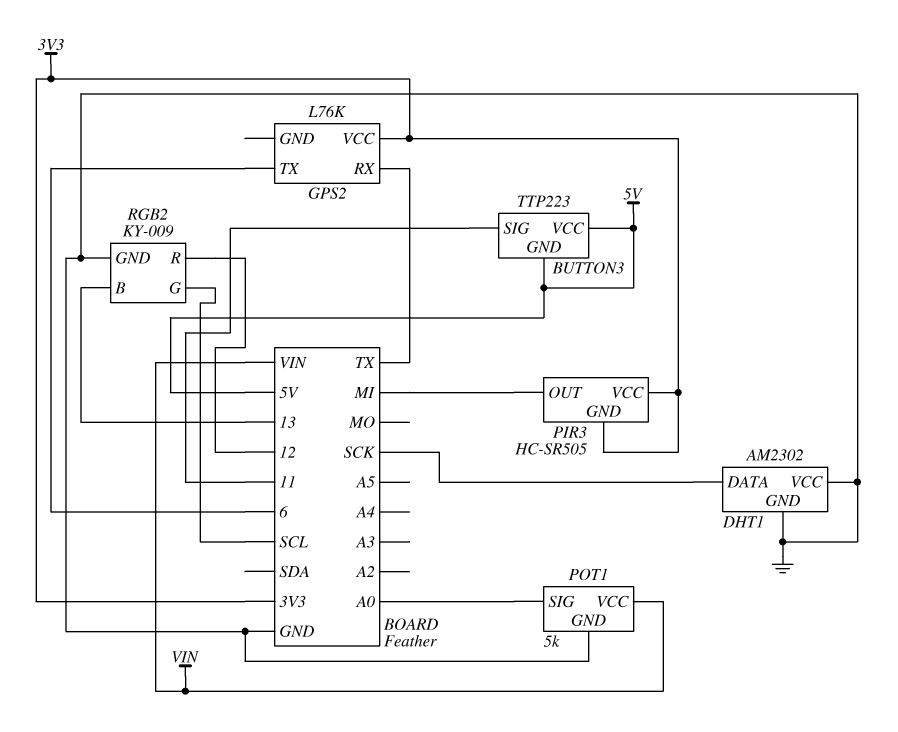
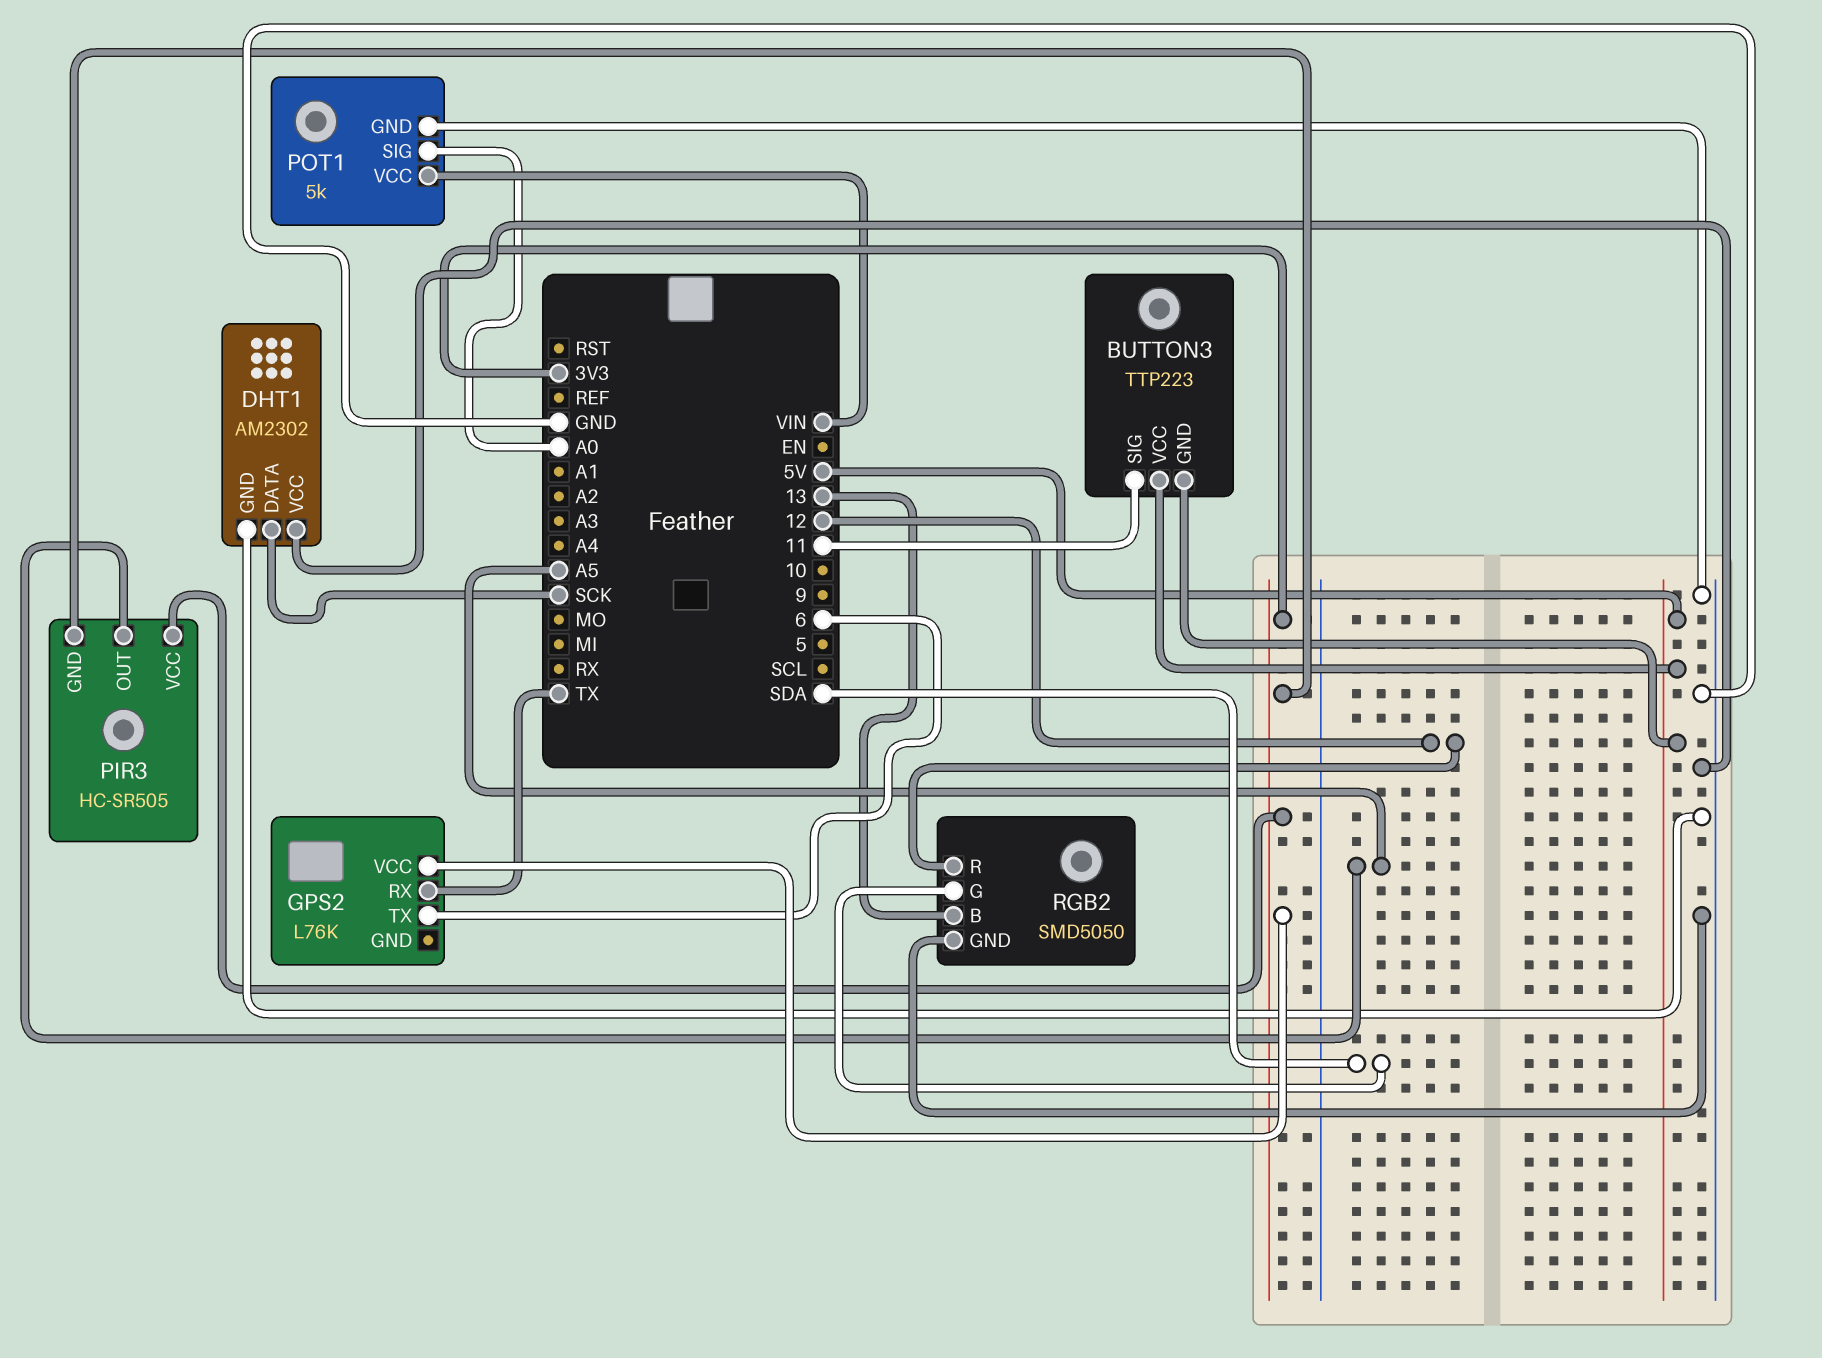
PIR3 pin OUT: MI -> A5
RGB2: KY-009 -> SMD5050
RGB2 pin G: SCL -> SDA

